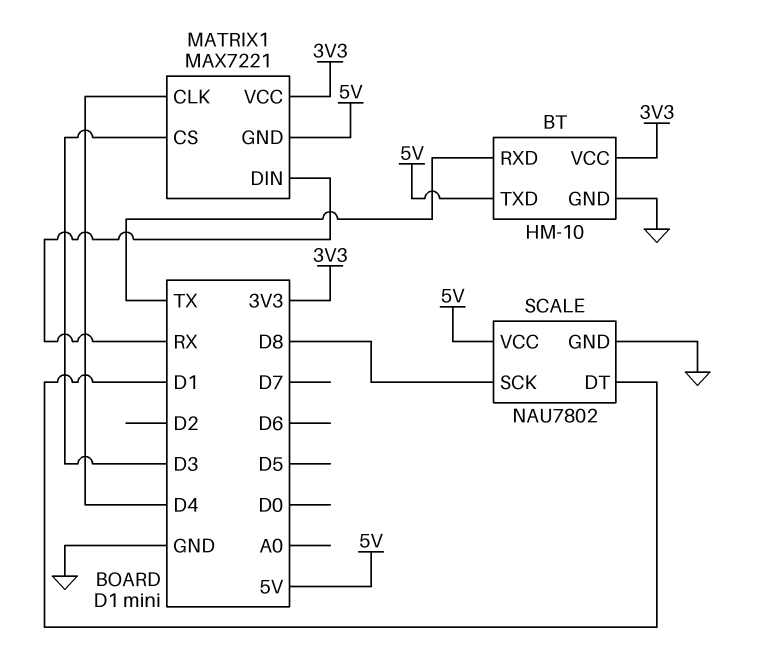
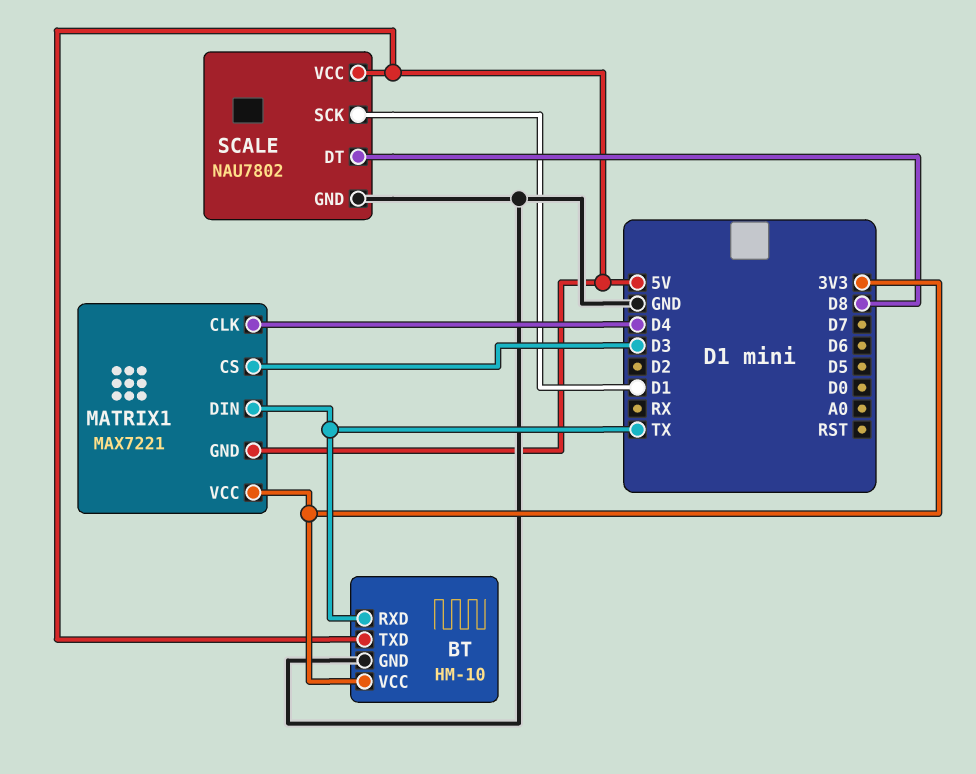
MATRIX1 pin DIN: RX -> TX
SCALE pin DT: D1 -> D8
SCALE pin SCK: D8 -> D1

